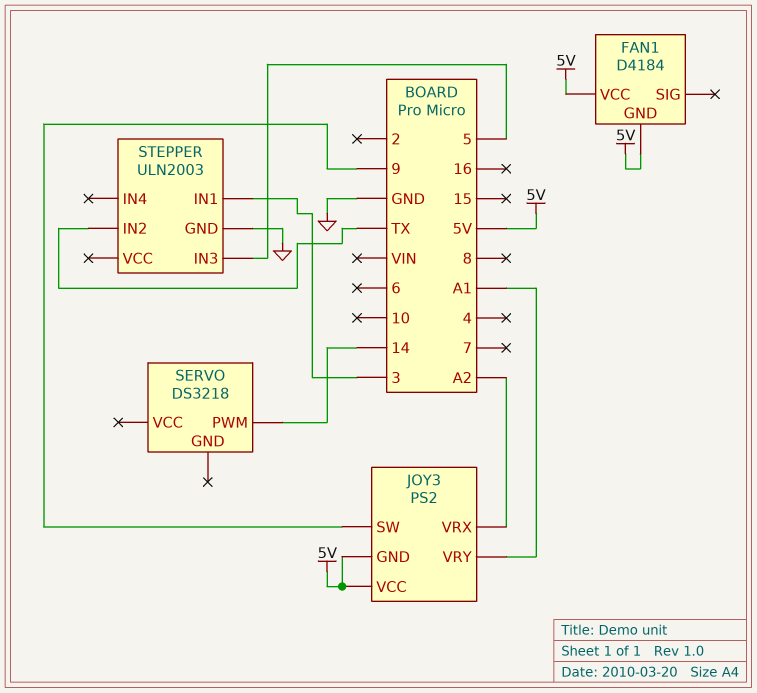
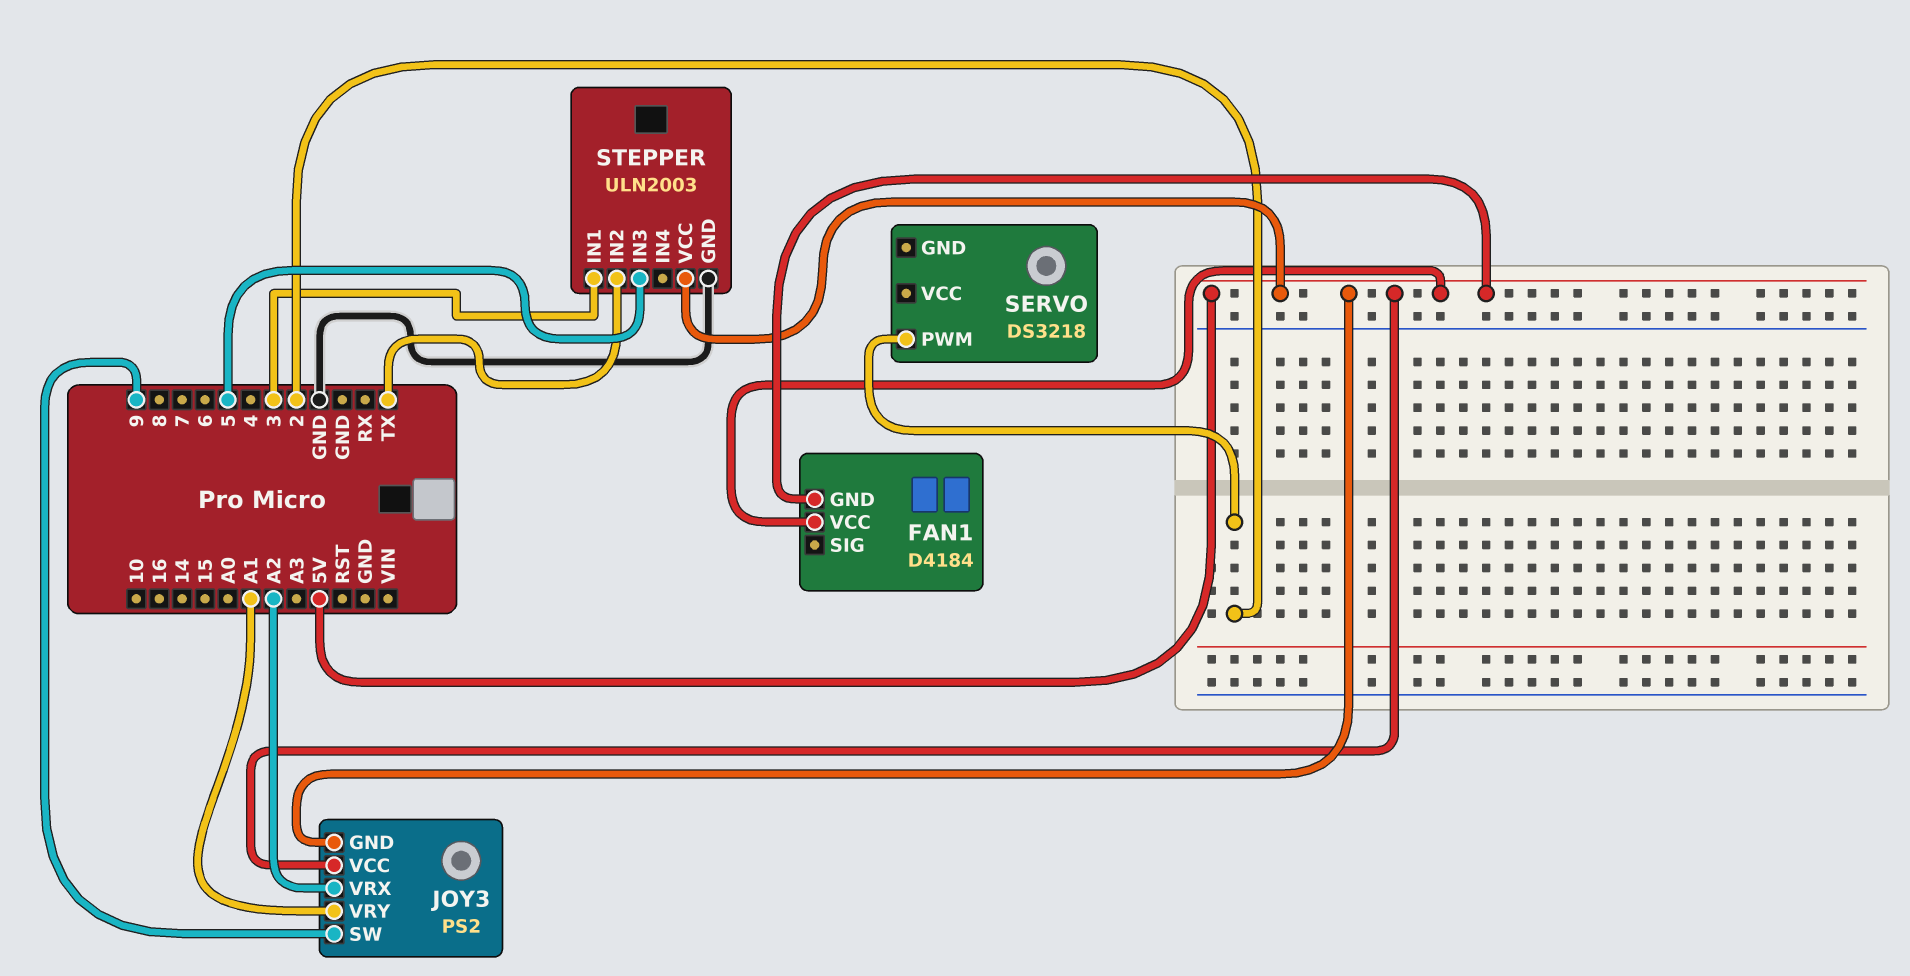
SERVO pin PWM: 14 -> 2
STEPPER pin VCC: none -> 5V

